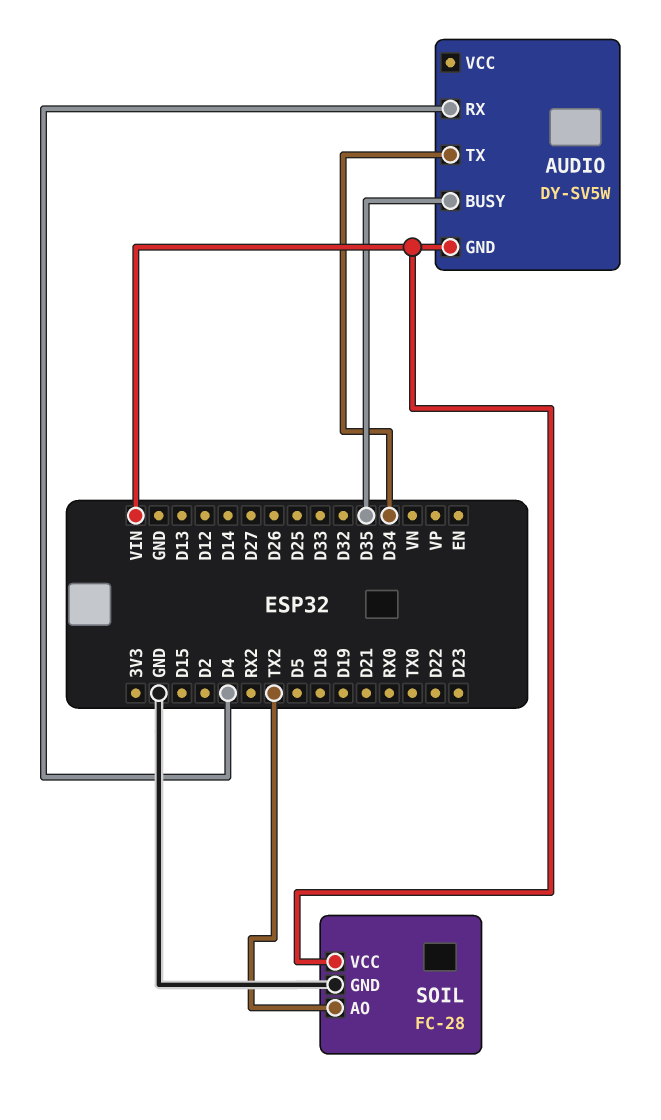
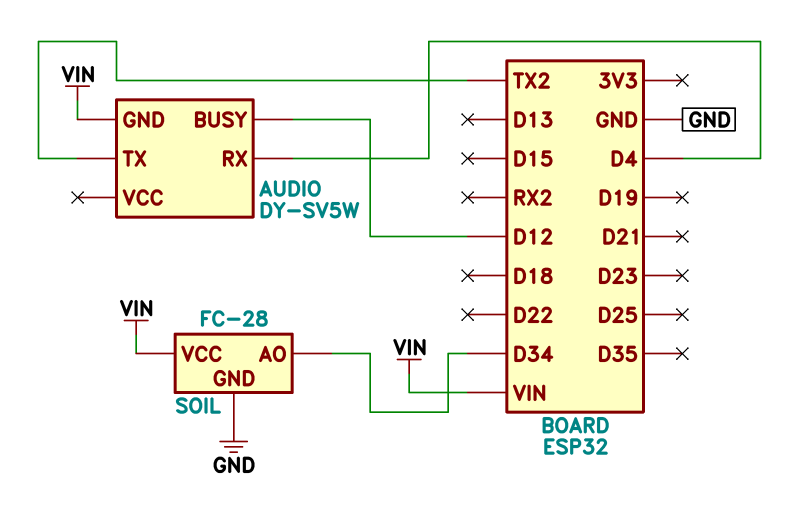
AUDIO pin BUSY: D35 -> D12
AUDIO pin TX: D34 -> TX2
SOIL pin AO: TX2 -> D34

